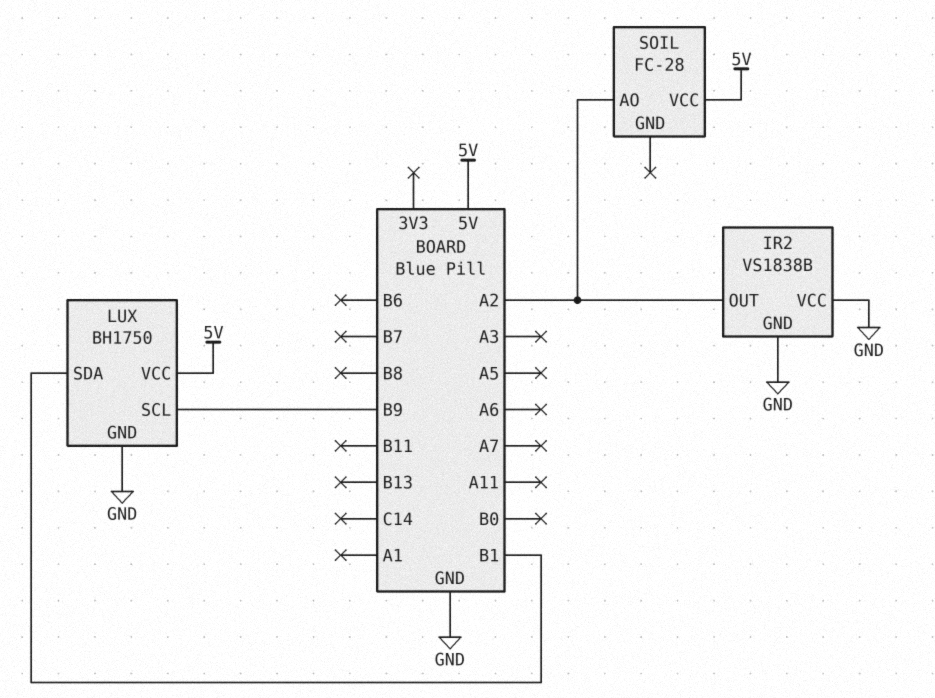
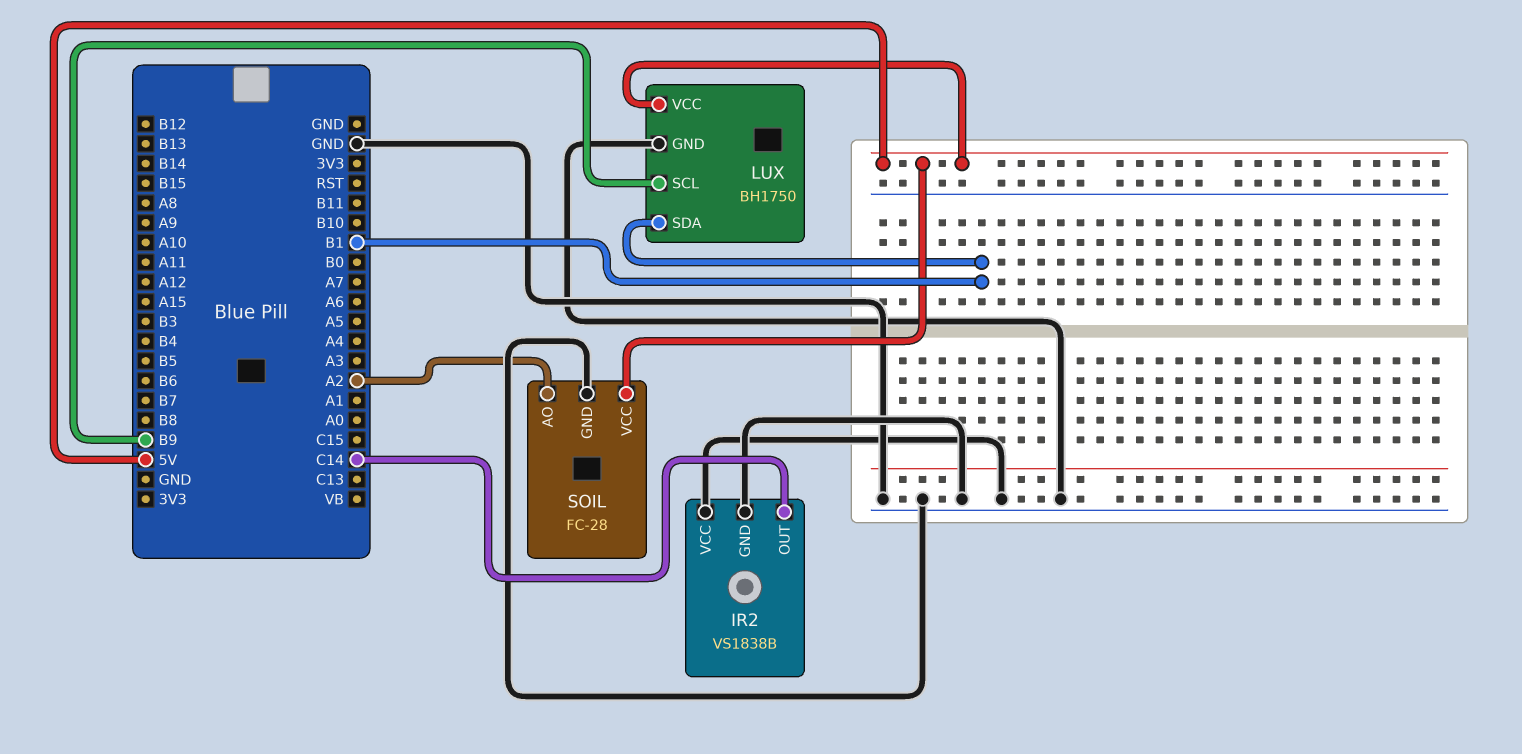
IR2 pin OUT: A2 -> C14
SOIL pin GND: none -> GND

